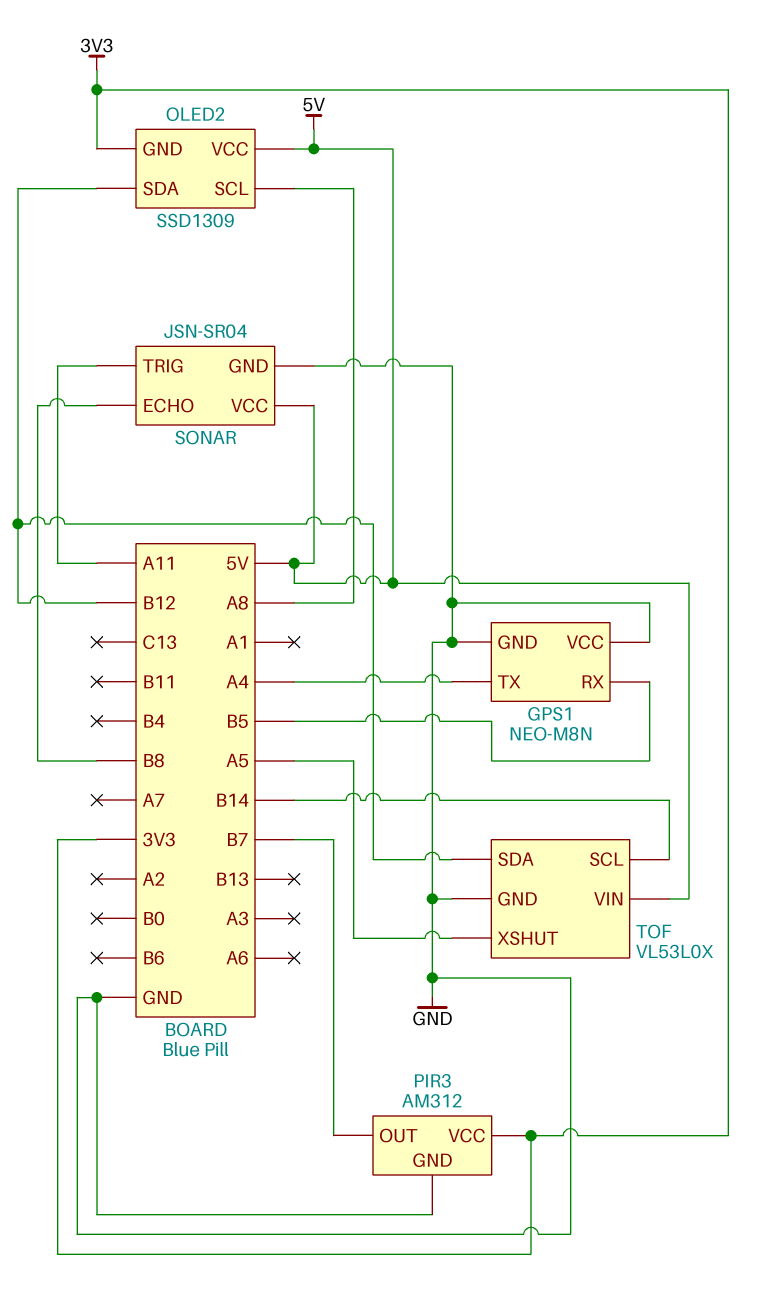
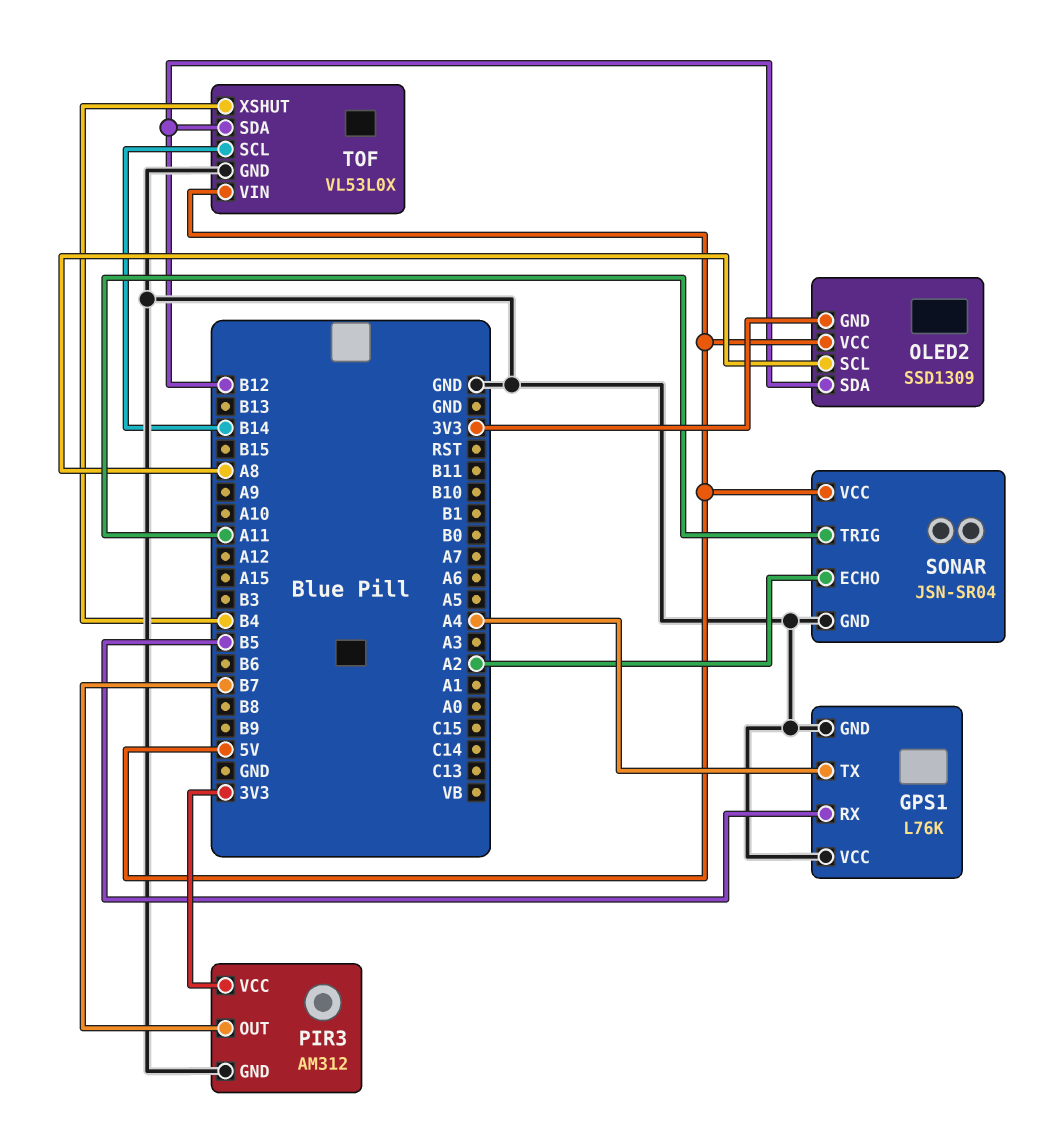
GPS1: NEO-M8N -> L76K
SONAR pin ECHO: B8 -> A2
TOF pin XSHUT: A5 -> B4

